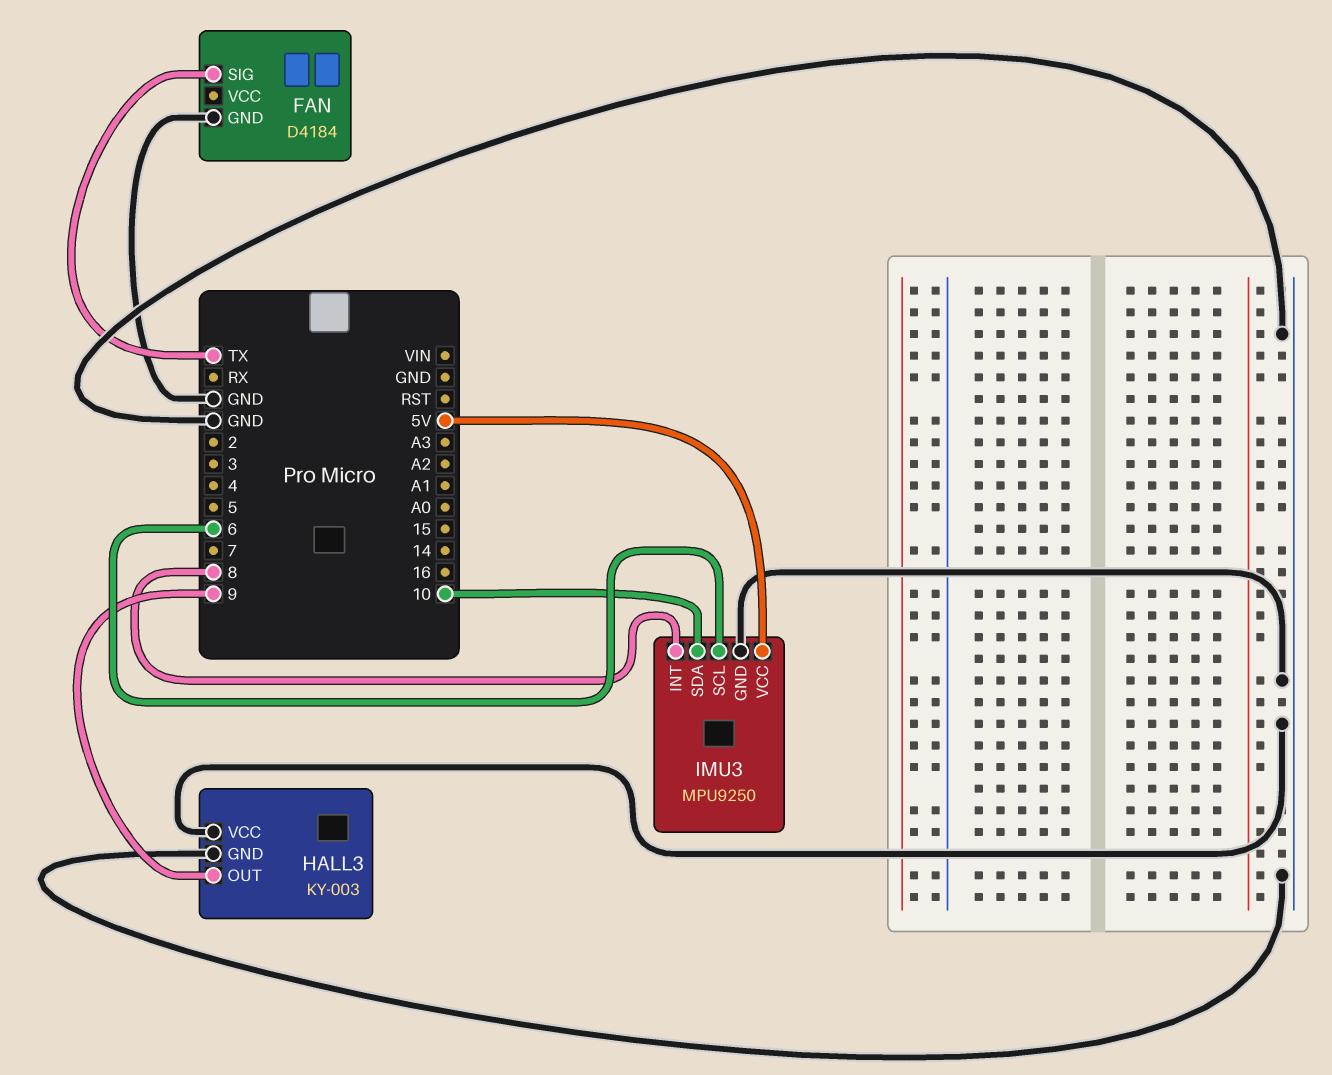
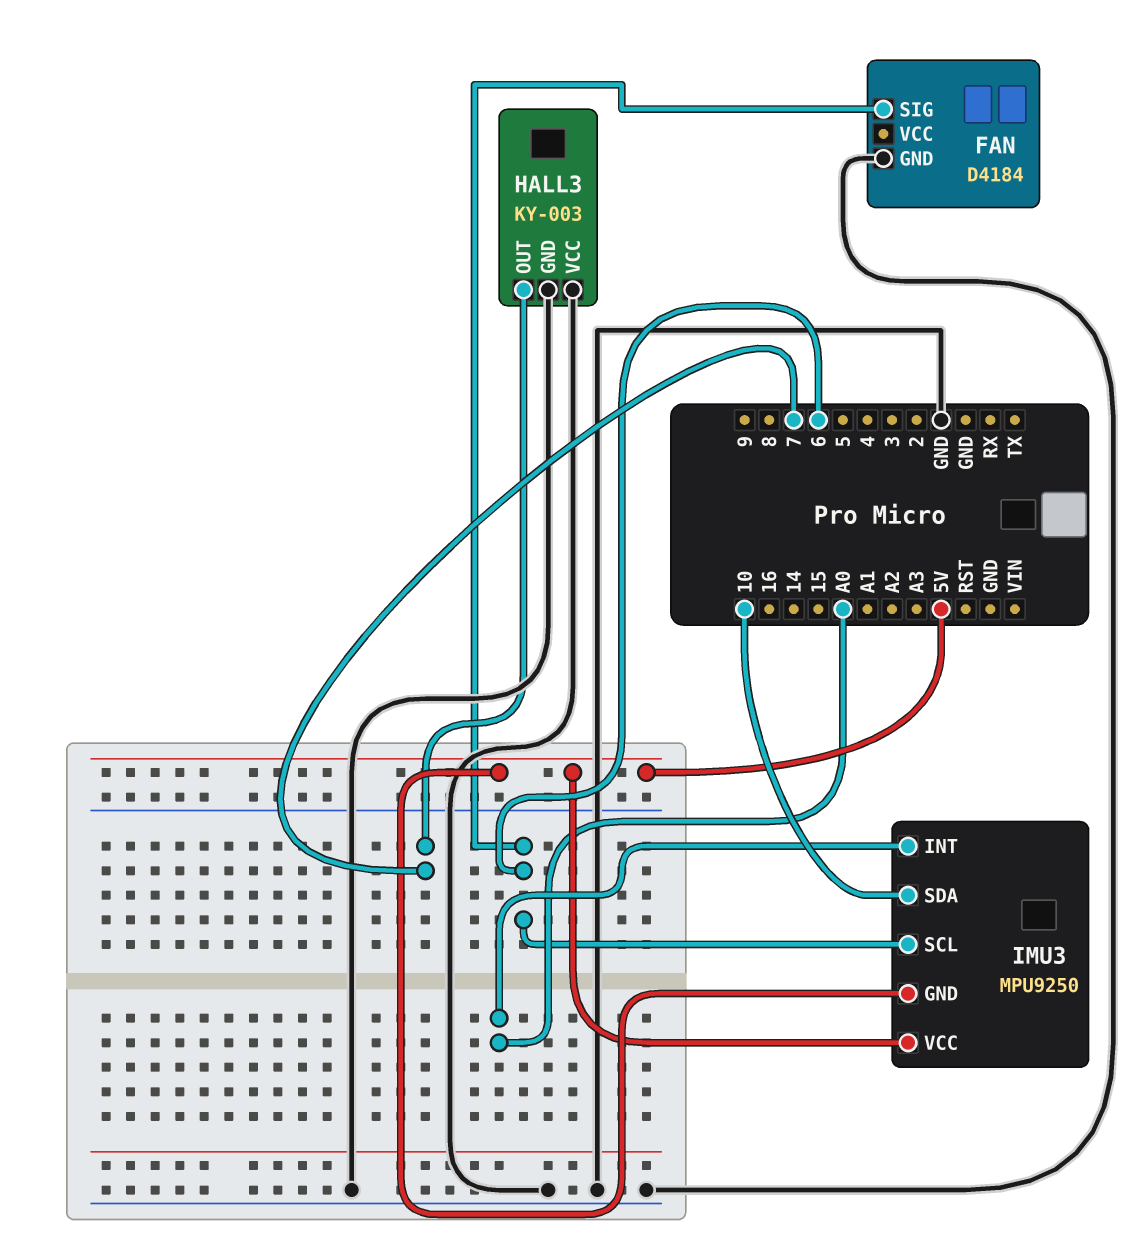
FAN pin SIG: TX -> 6
HALL3 pin OUT: 9 -> 7
IMU3 pin GND: GND -> 5V
IMU3 pin INT: 8 -> A0

